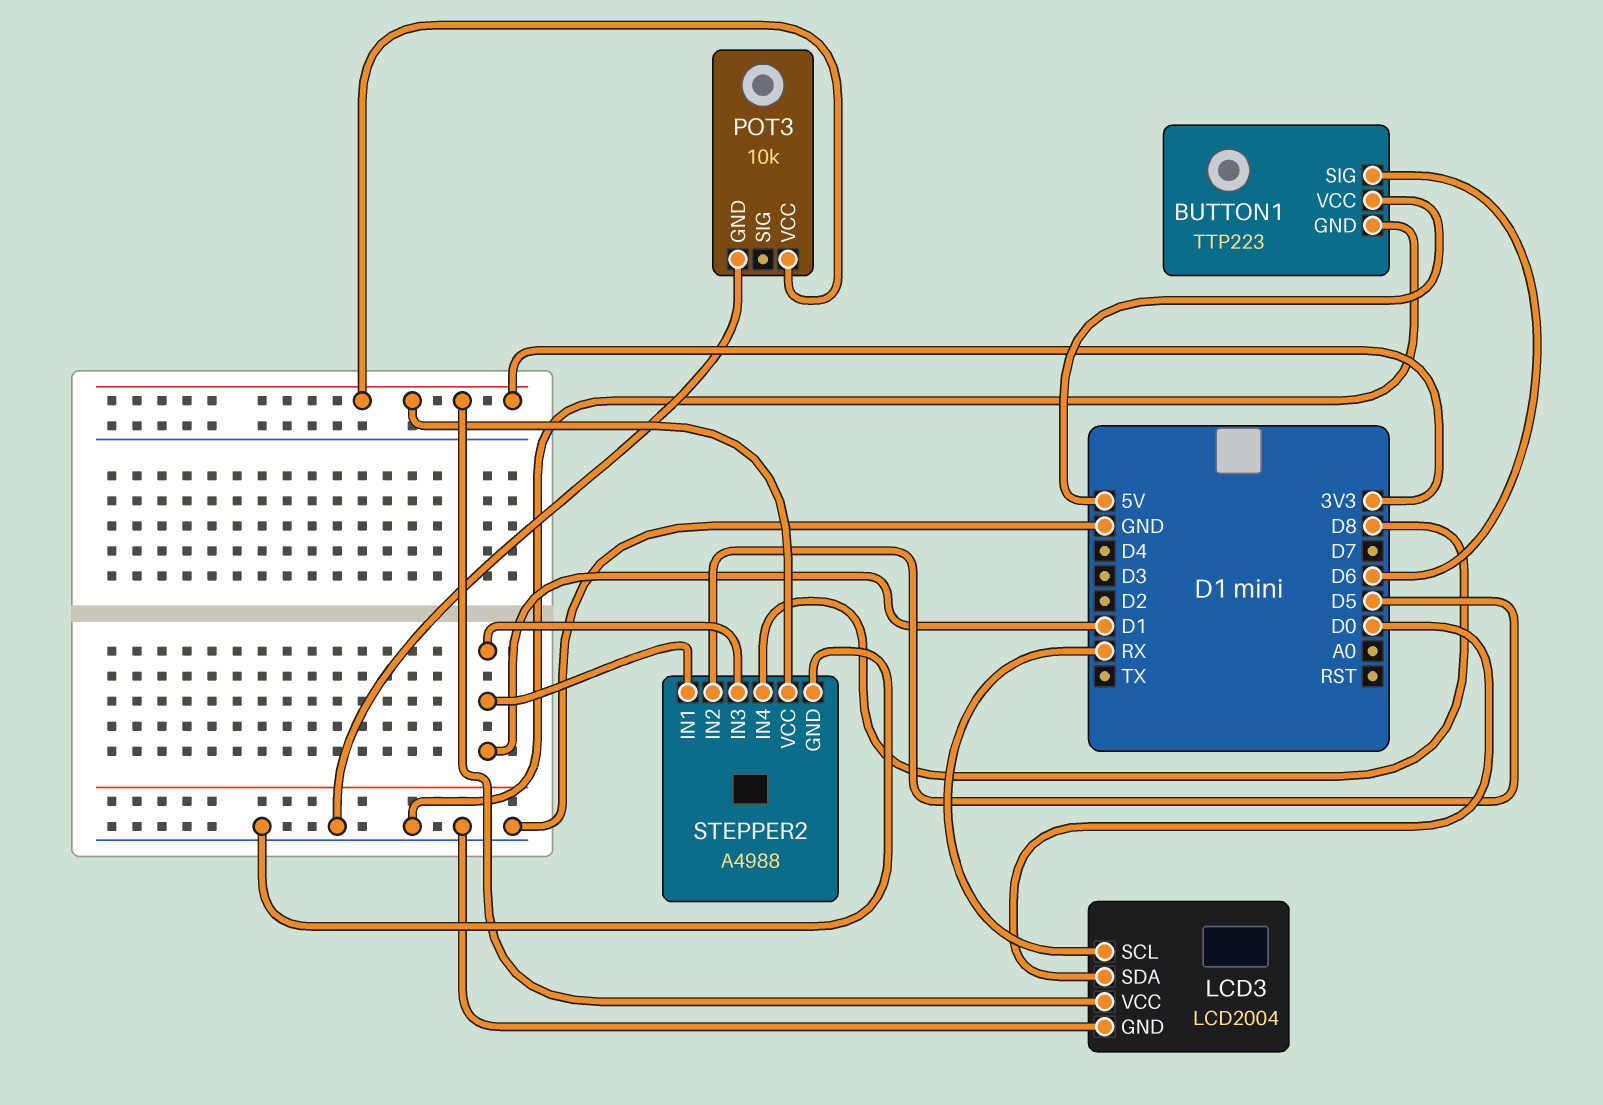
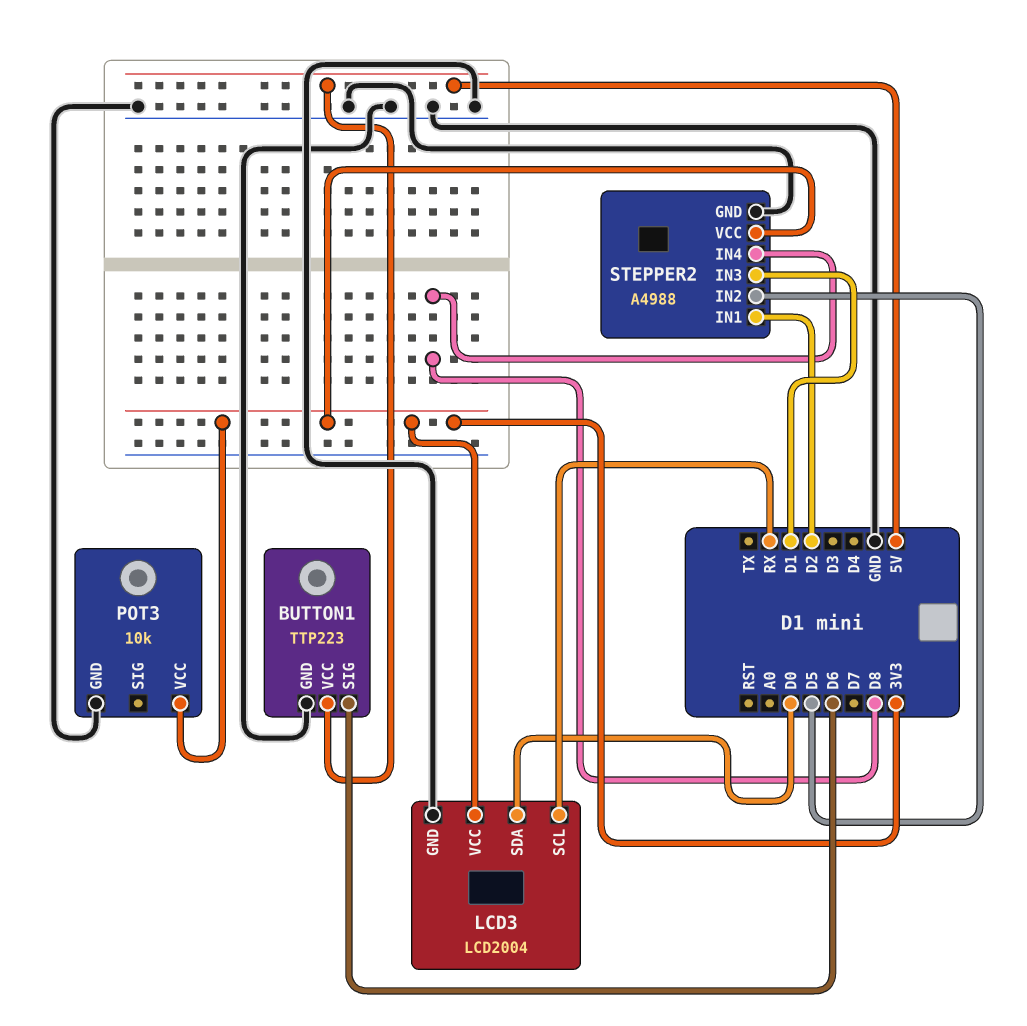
STEPPER2 pin IN1: D1 -> D2

